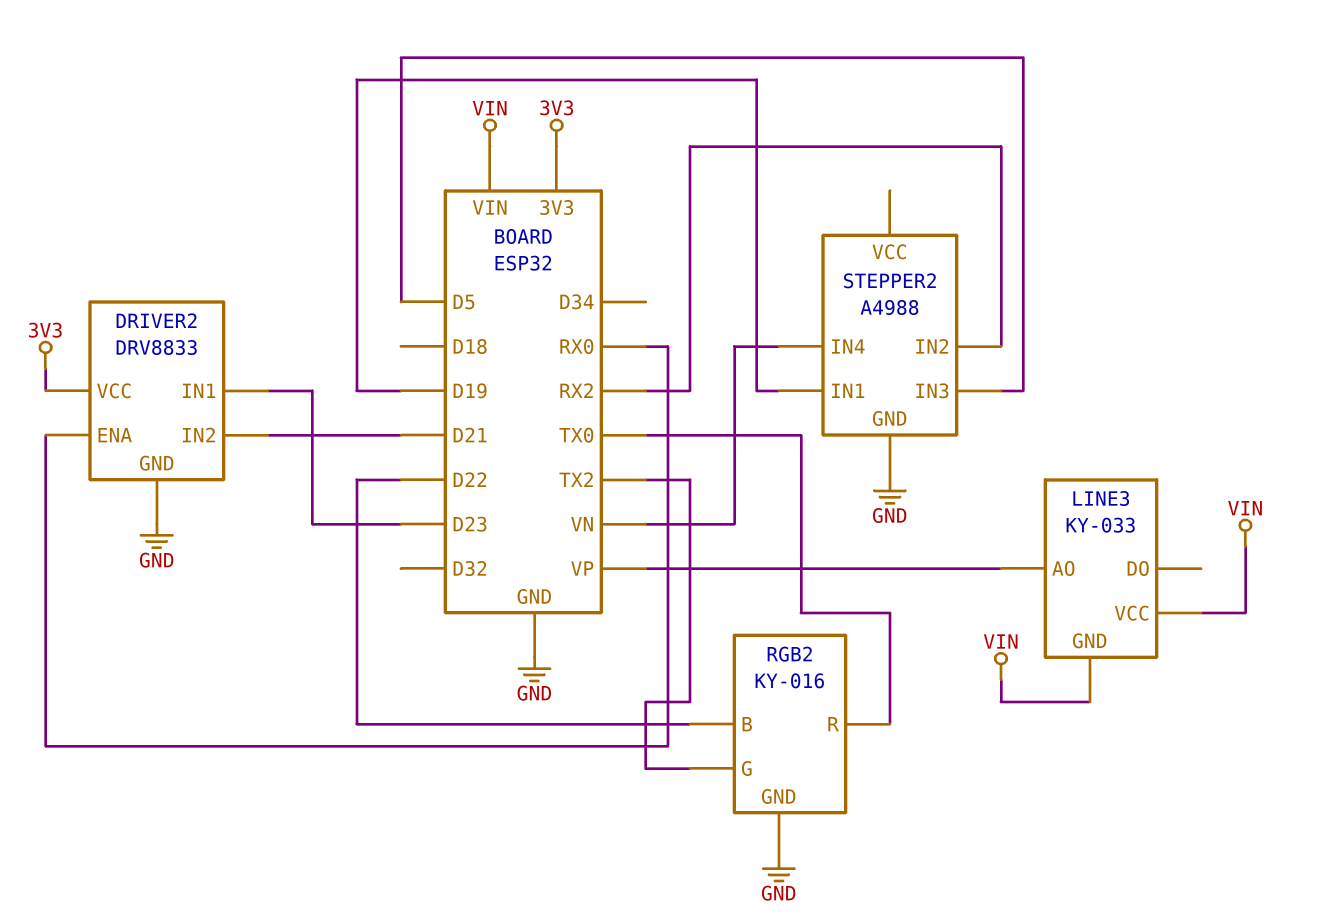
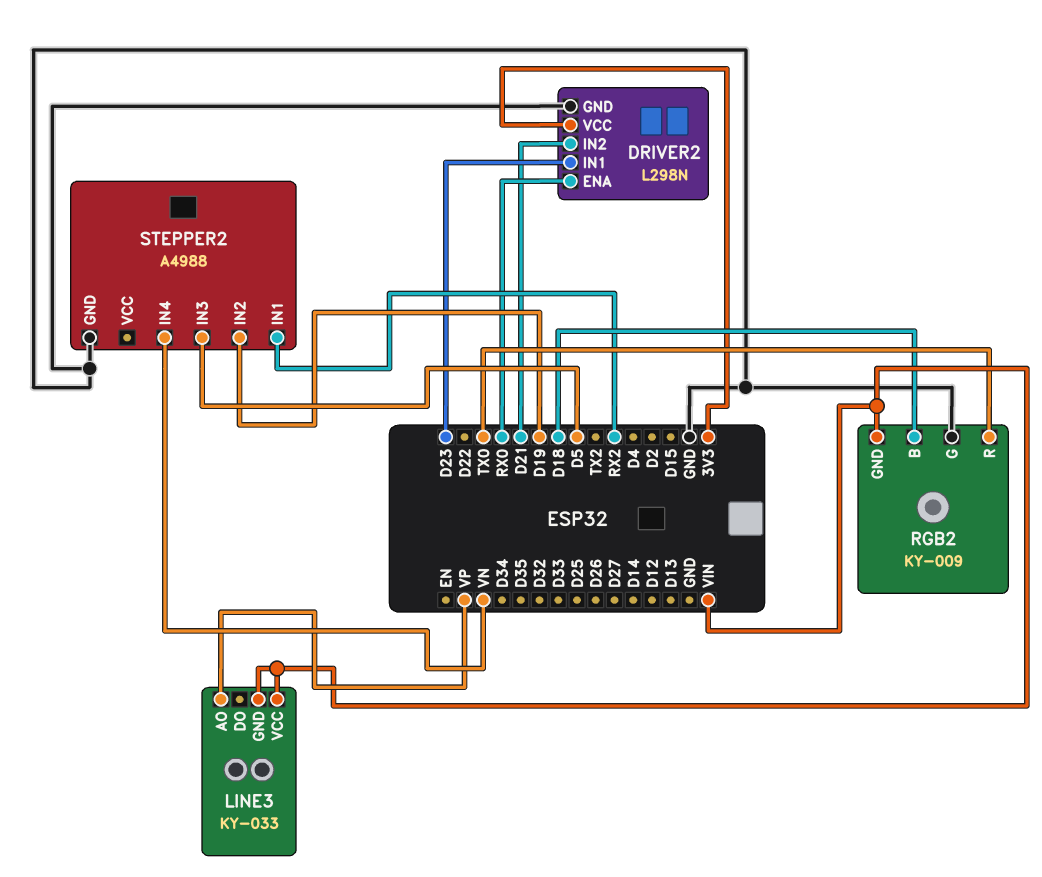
DRIVER2: DRV8833 -> L298N
RGB2: KY-016 -> KY-009
RGB2 pin B: D22 -> D18
RGB2 pin G: TX2 -> GND
RGB2 pin GND: GND -> VIN
STEPPER2 pin IN1: D19 -> RX2
STEPPER2 pin IN2: RX2 -> D19

